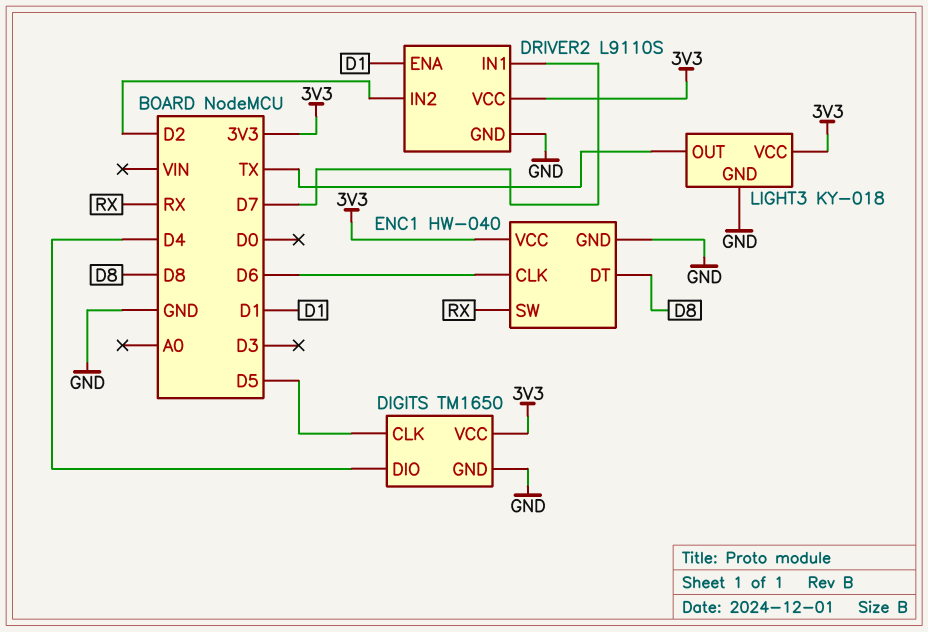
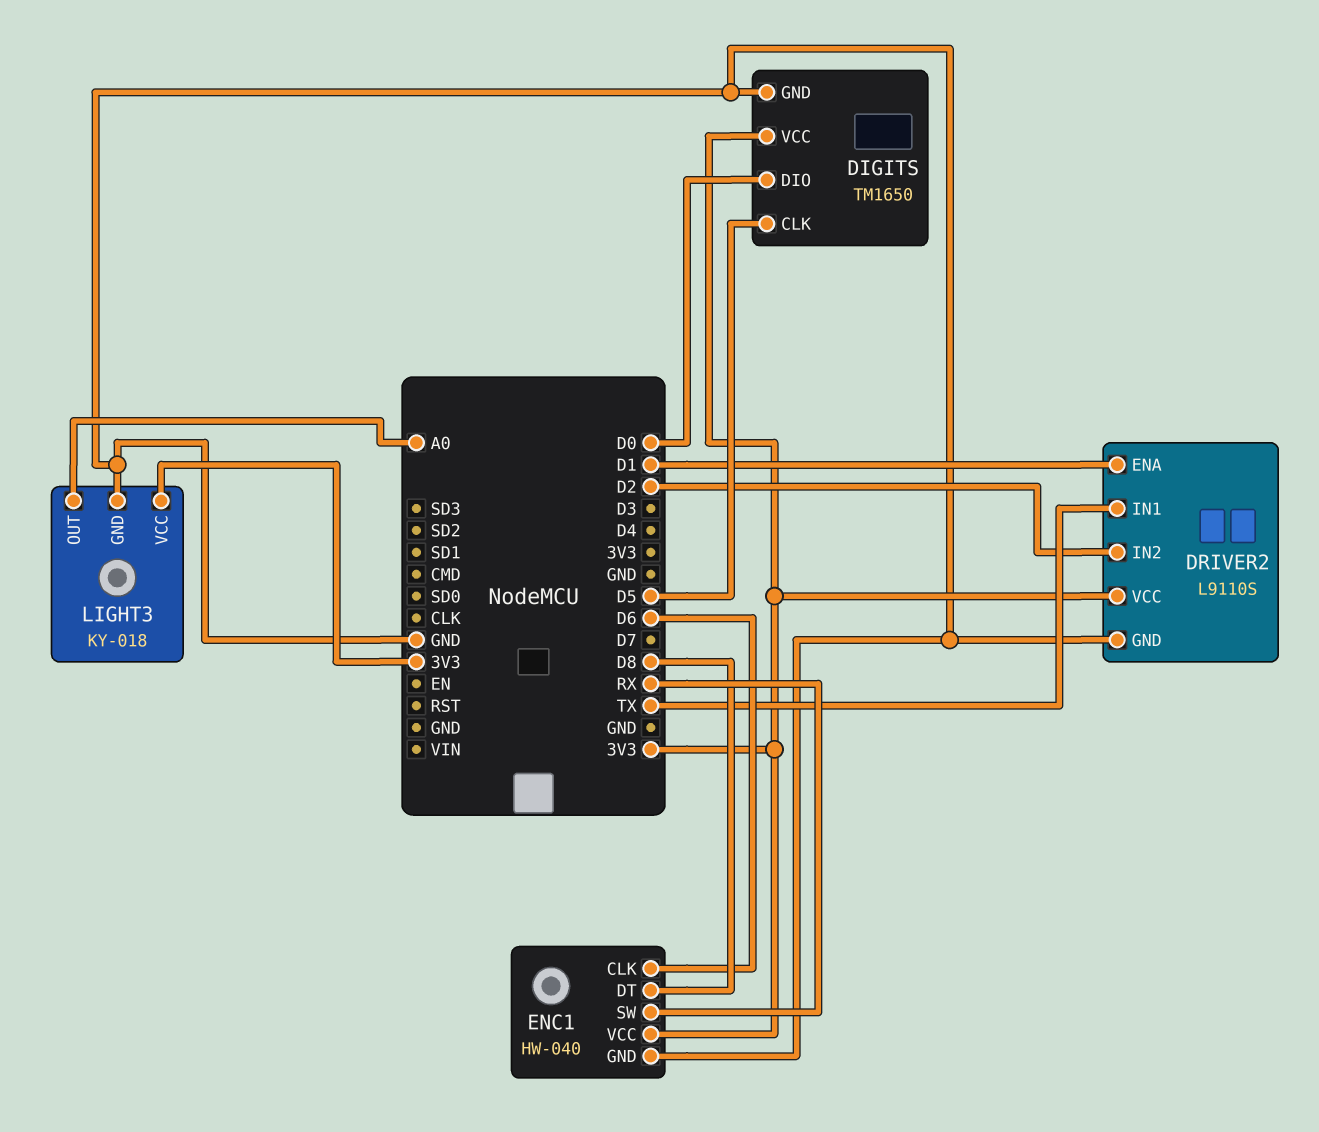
DIGITS pin DIO: D4 -> D0
DRIVER2 pin IN1: D7 -> TX
LIGHT3 pin OUT: TX -> A0

